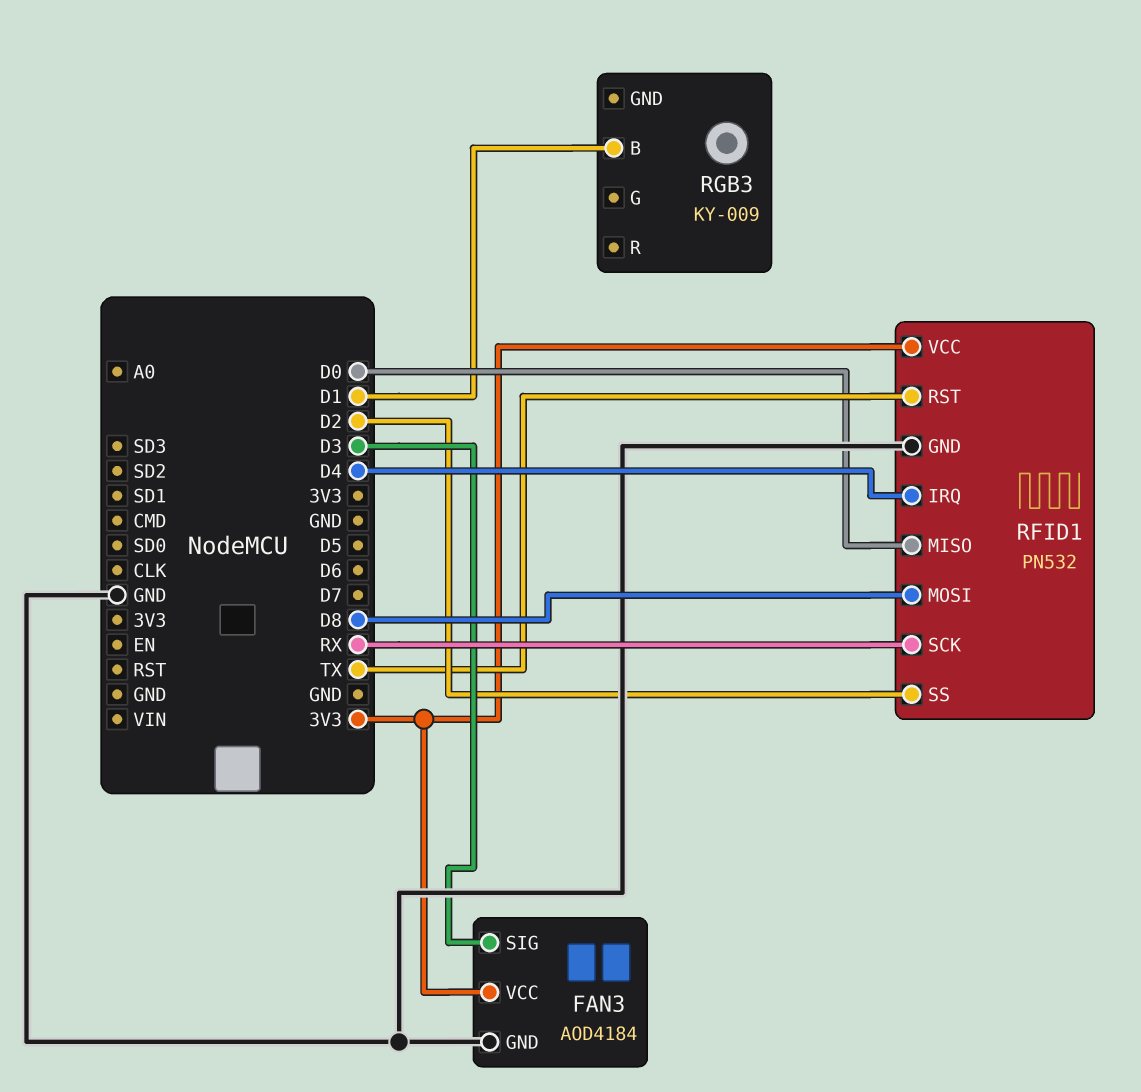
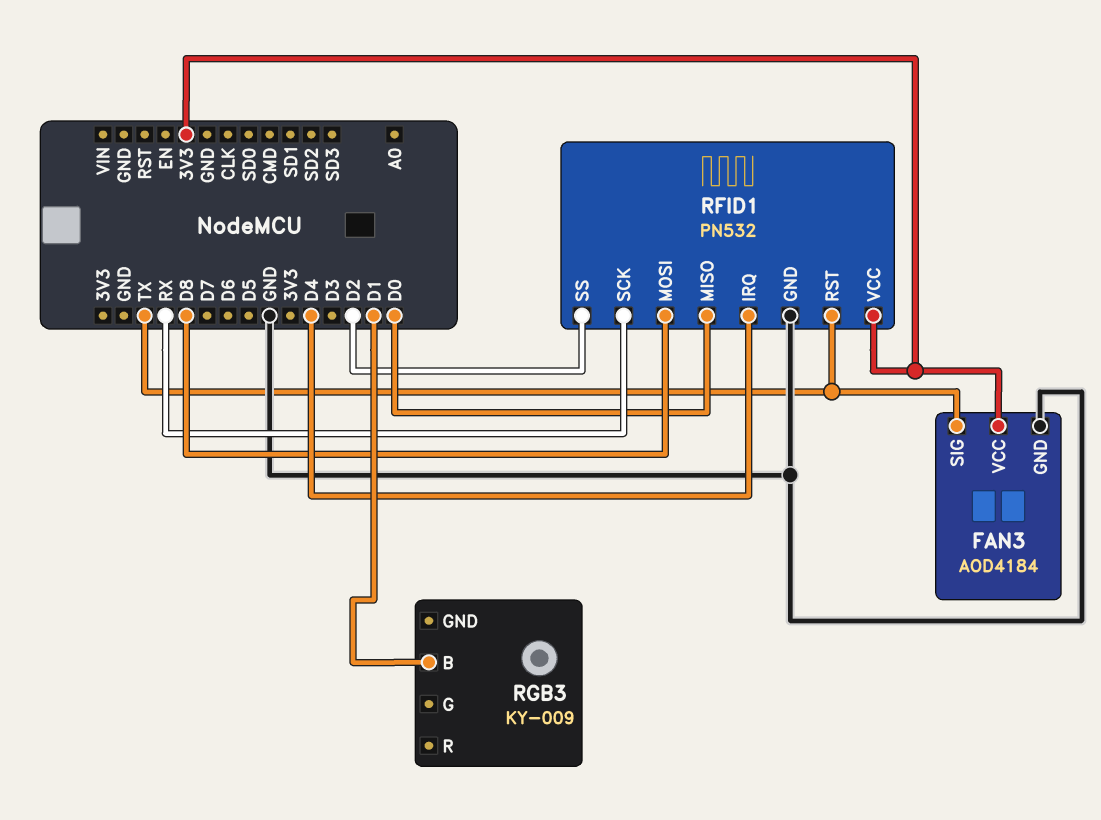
FAN3 pin SIG: D3 -> TX

